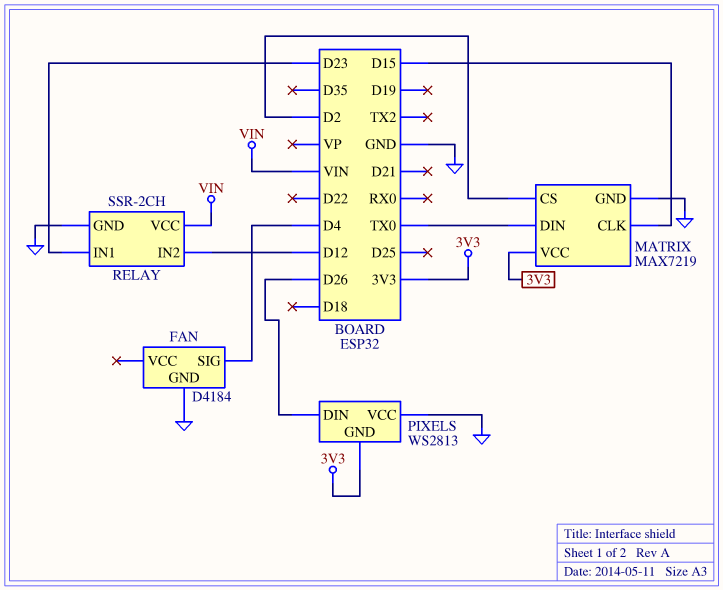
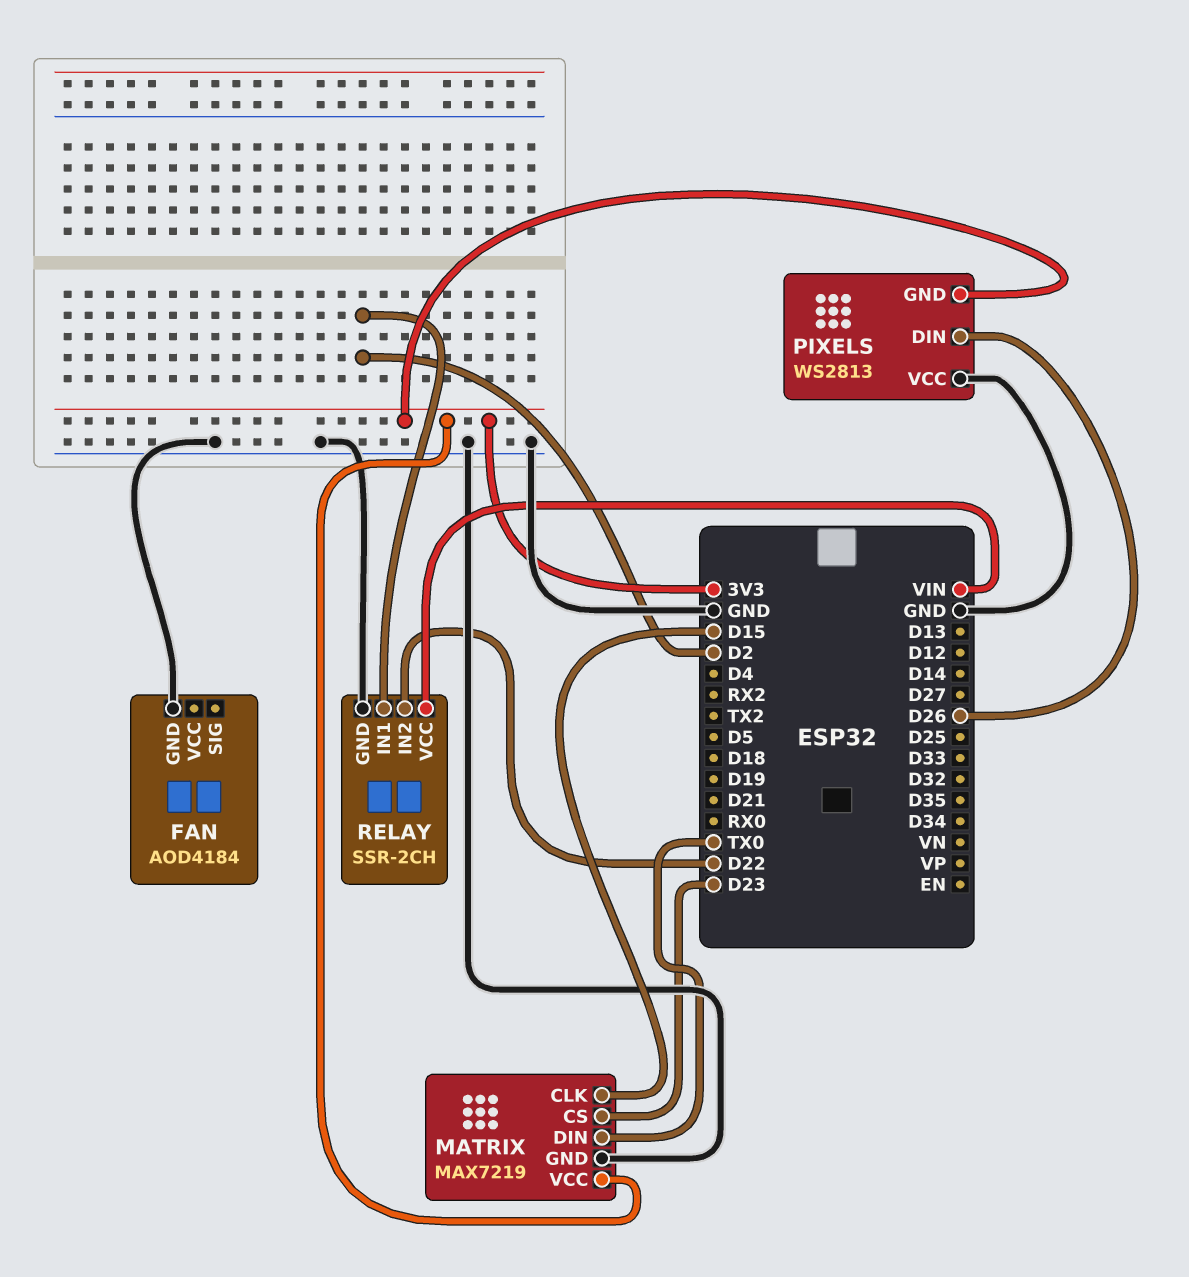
FAN: D4184 -> AOD4184
FAN pin SIG: D4 -> none
MATRIX pin CS: D2 -> D23
RELAY pin IN1: D23 -> D2
RELAY pin IN2: D12 -> D22

